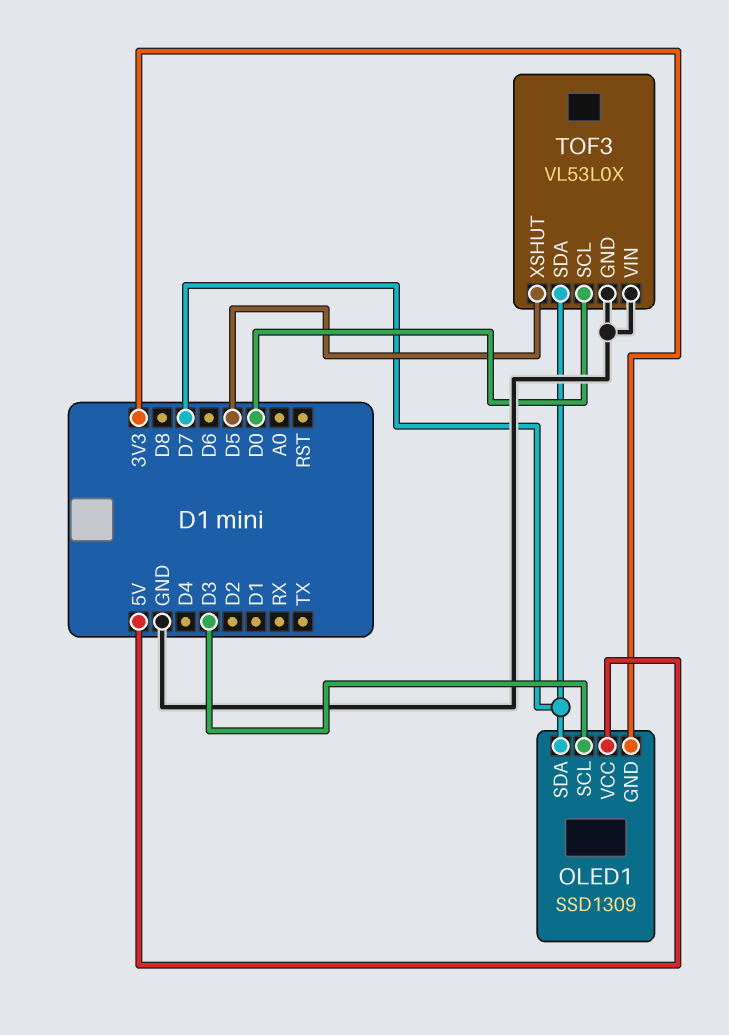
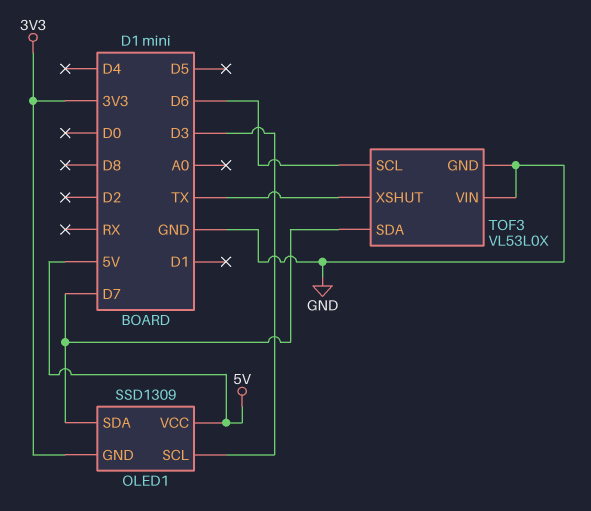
TOF3 pin SCL: D0 -> D6
TOF3 pin XSHUT: D5 -> TX

